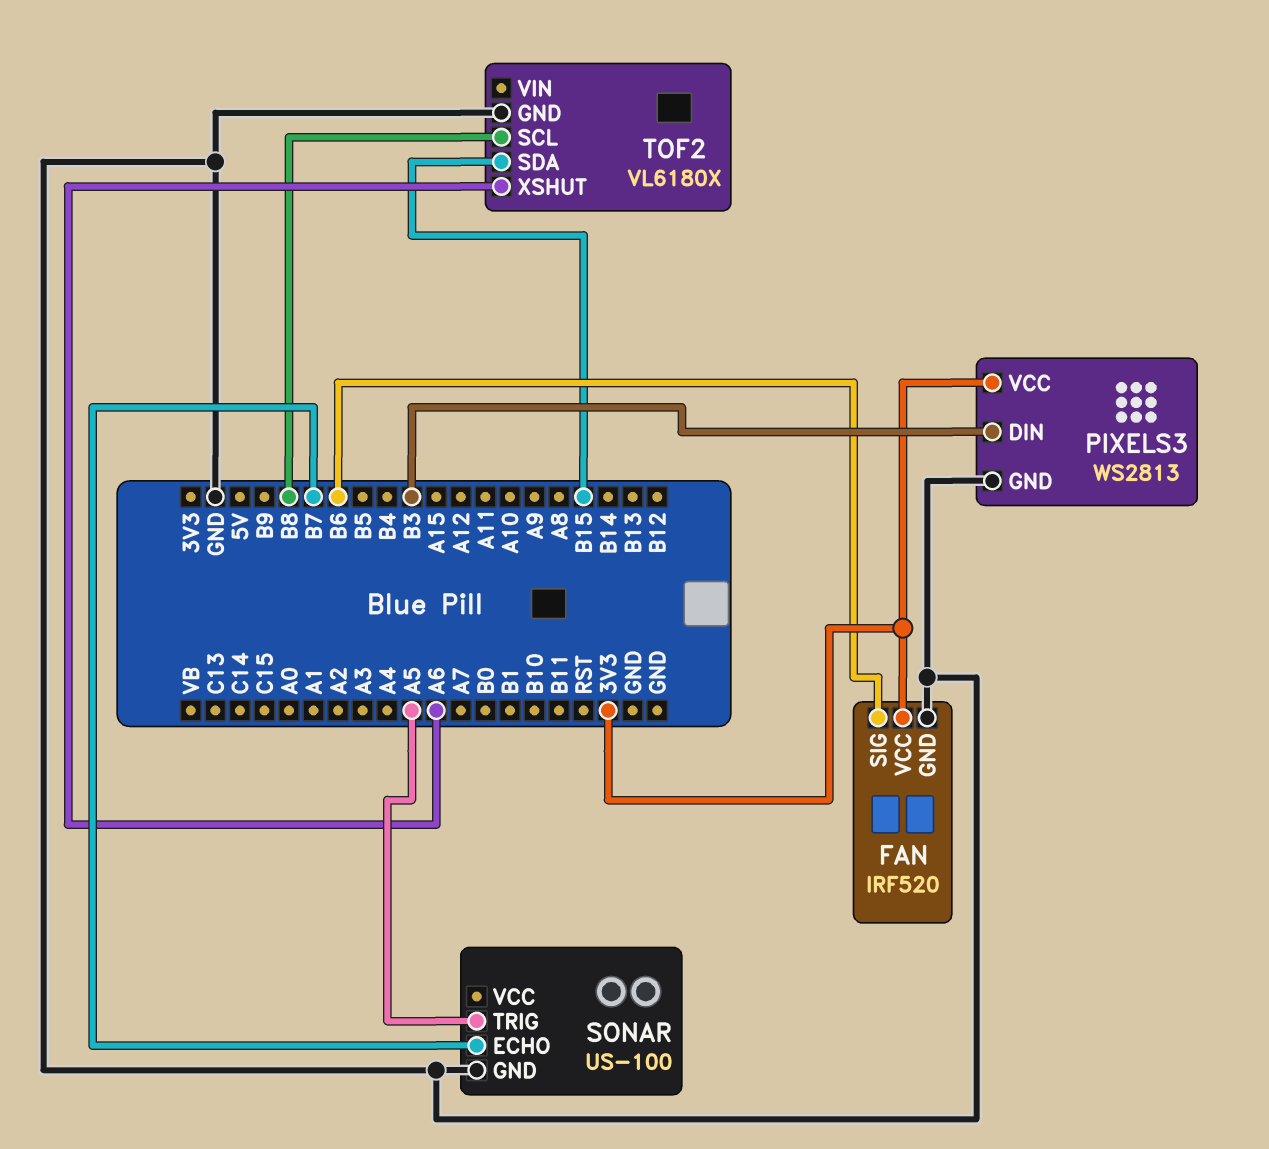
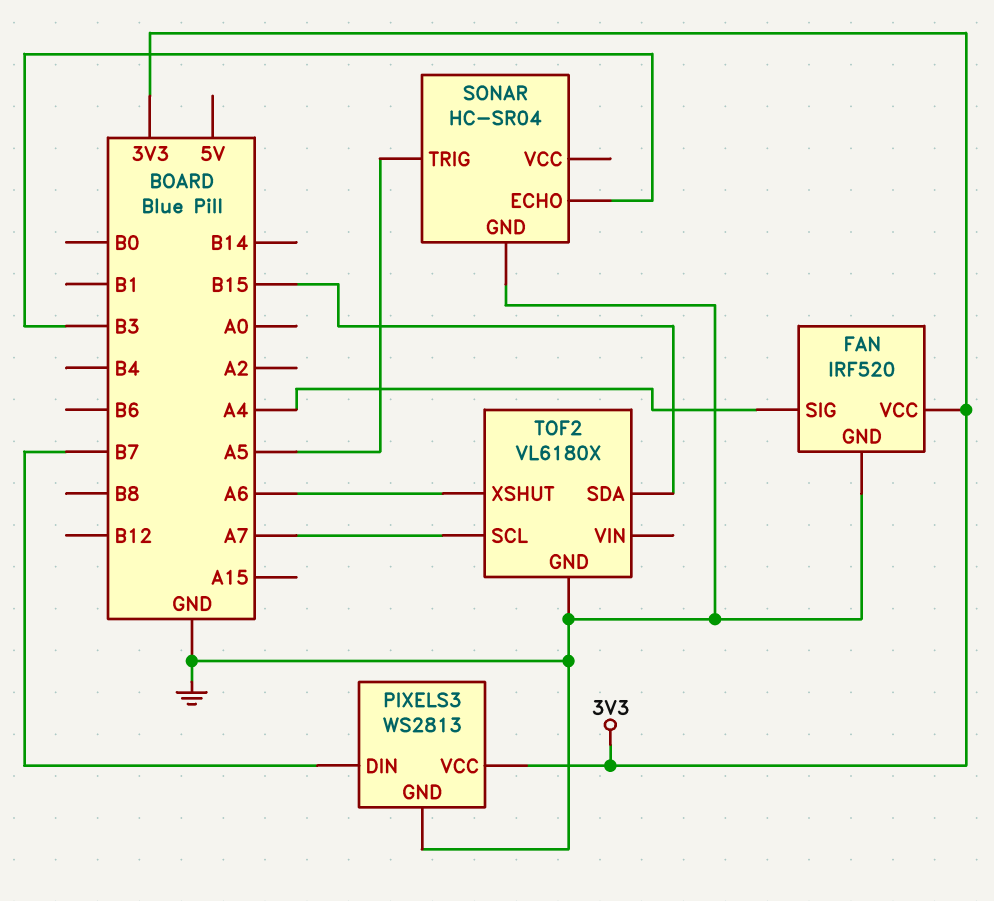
FAN pin SIG: B6 -> A4
PIXELS3 pin DIN: B3 -> B7
SONAR: US-100 -> HC-SR04
SONAR pin ECHO: B7 -> B3
TOF2 pin SCL: B8 -> A7

